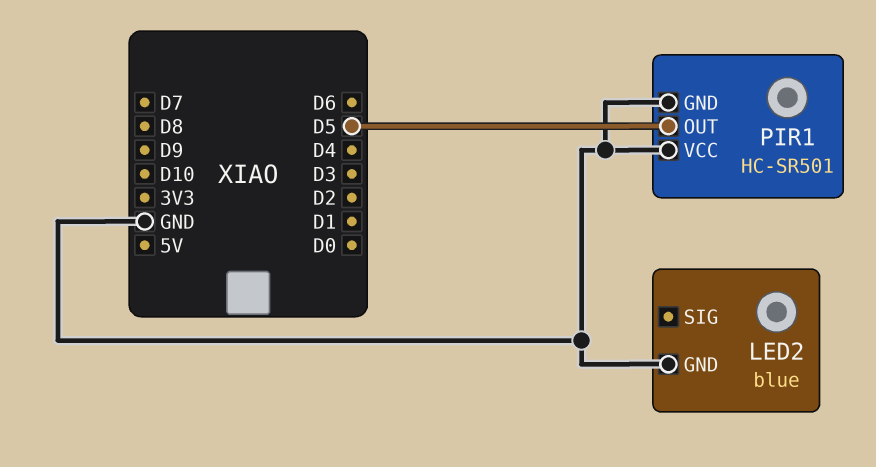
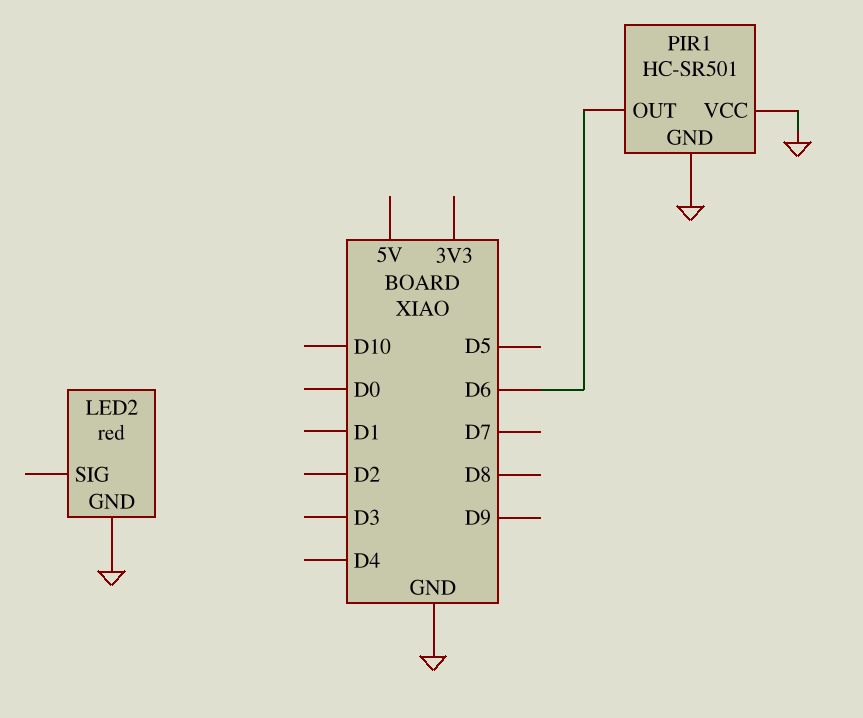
LED2: blue -> red
PIR1 pin OUT: D5 -> D6

